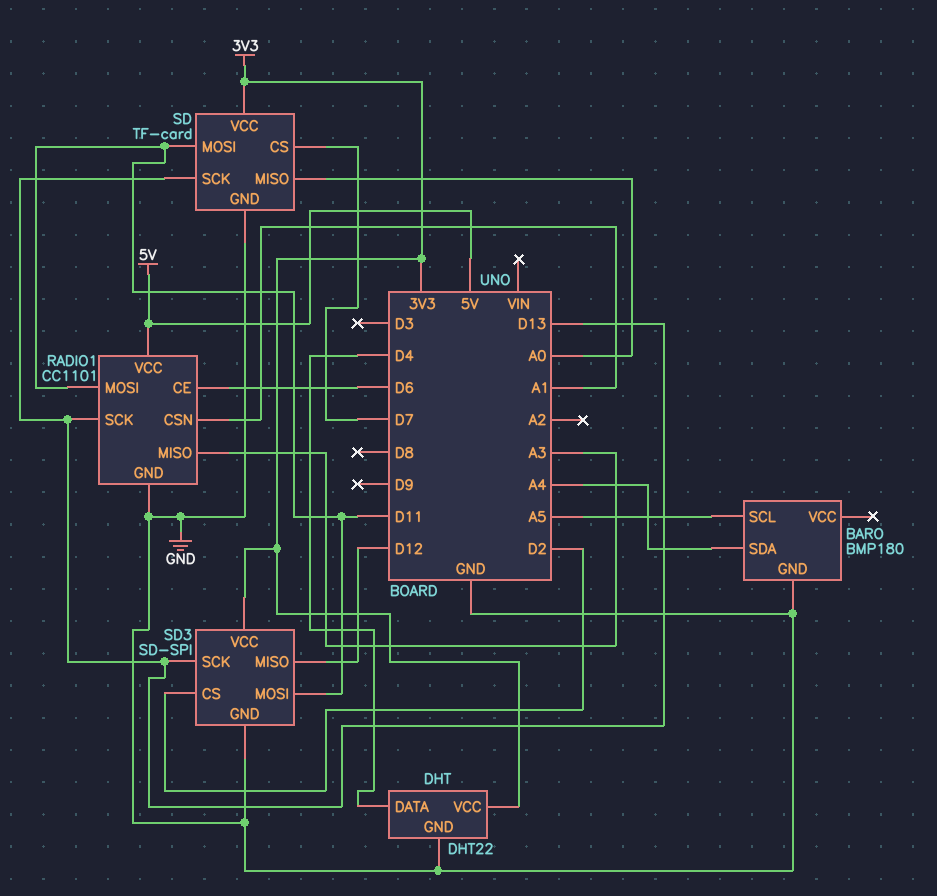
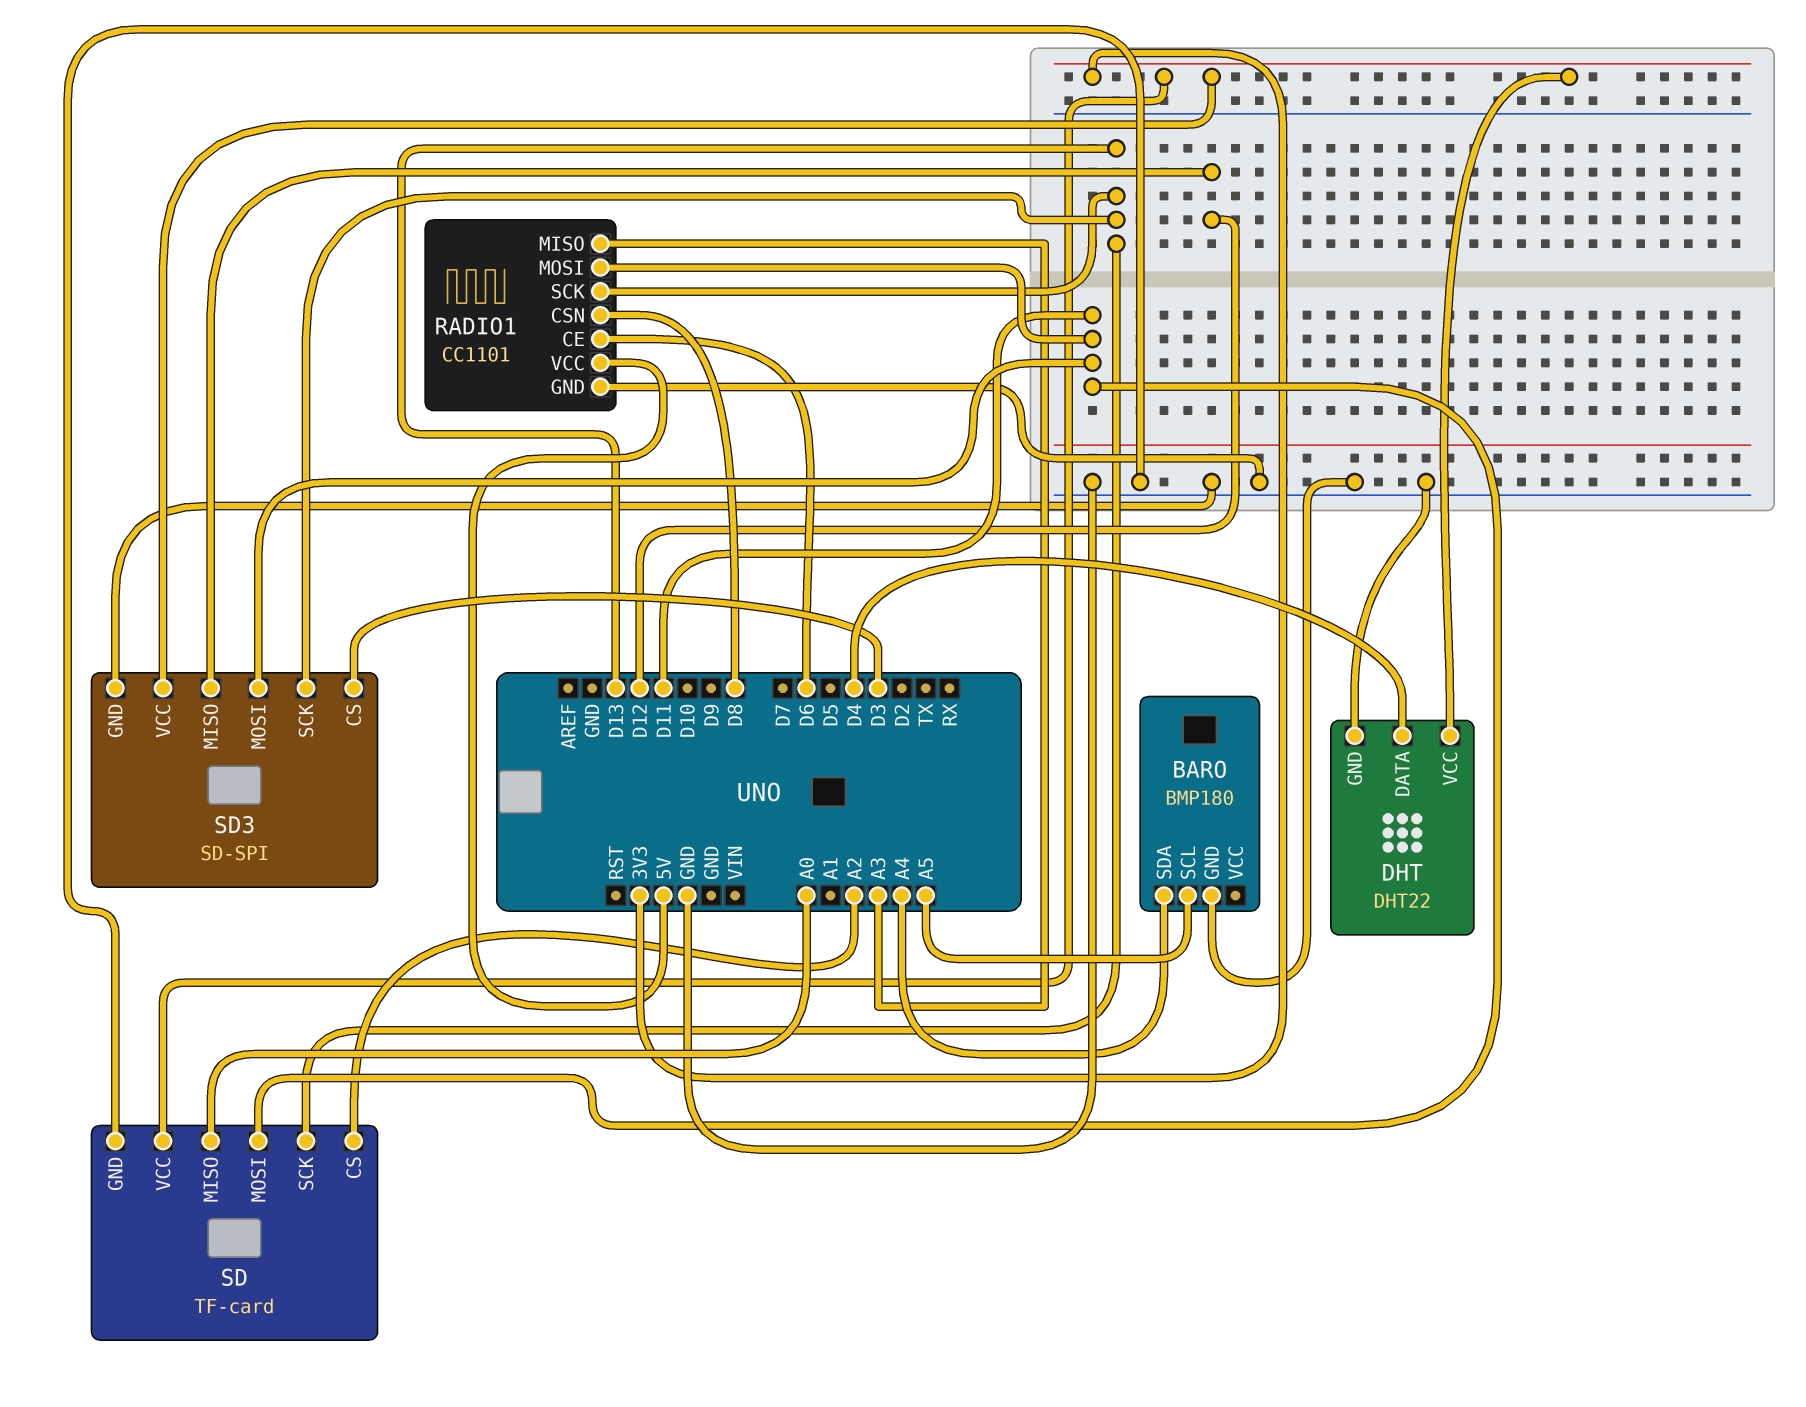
RADIO1 pin CSN: A1 -> D8
SD pin CS: D7 -> A2
SD3 pin CS: D2 -> D3

